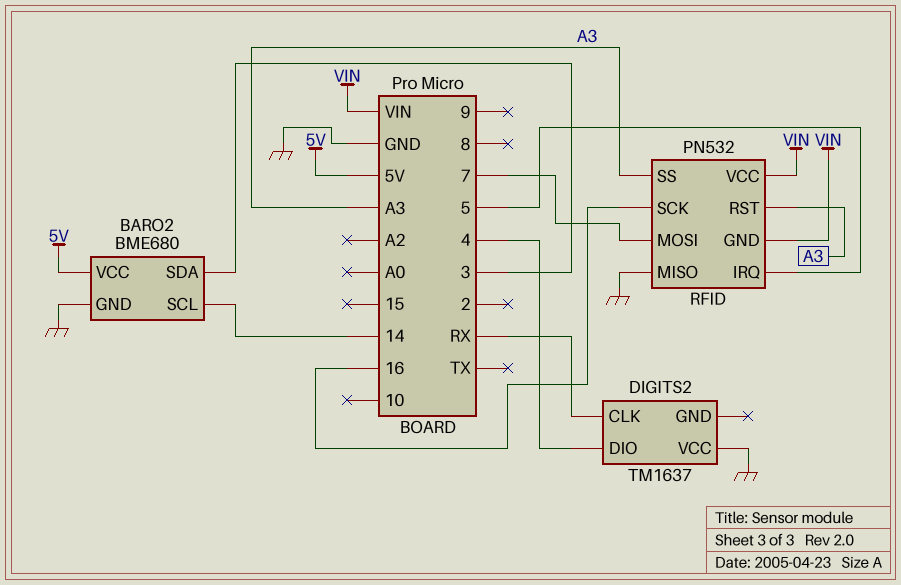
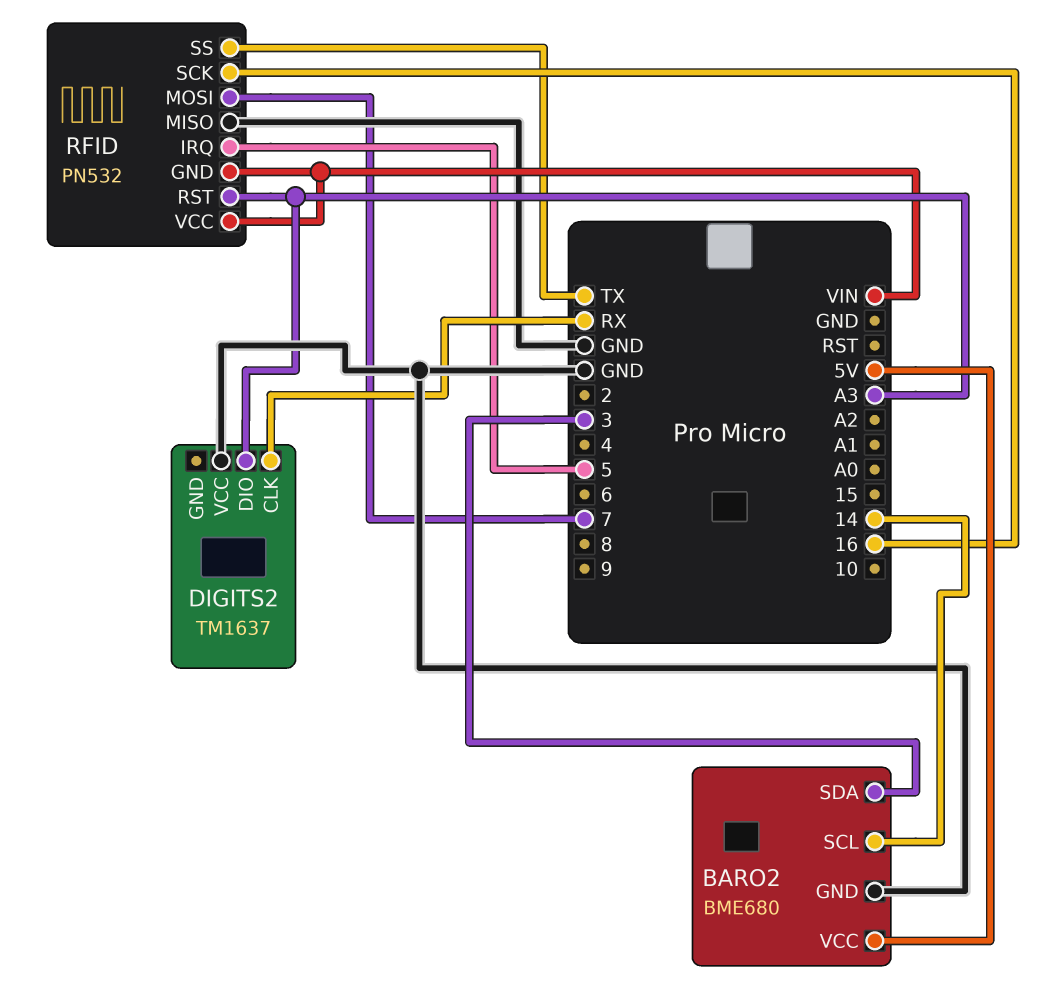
DIGITS2 pin DIO: 4 -> A3
RFID pin SS: A3 -> TX

